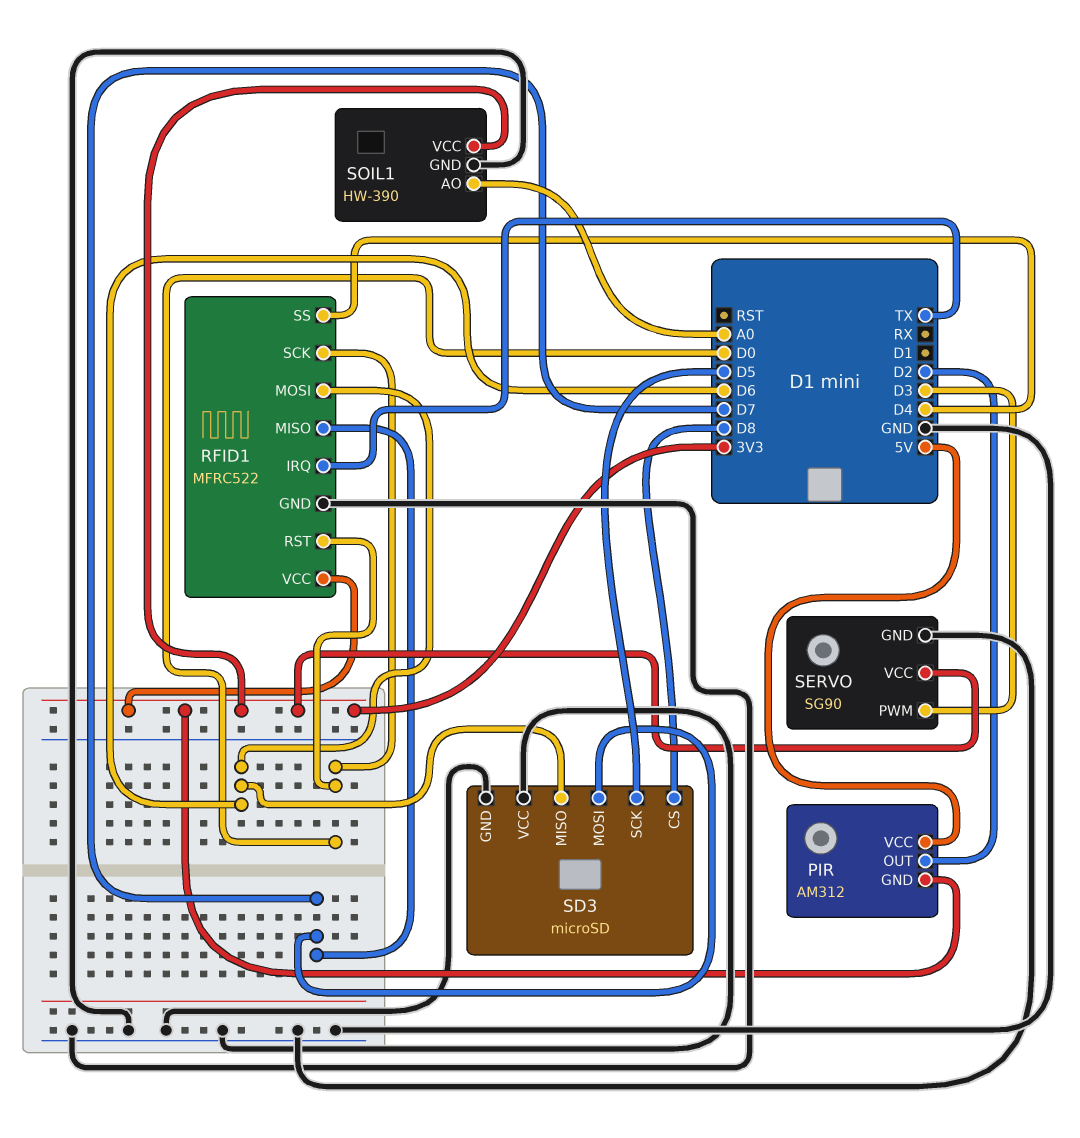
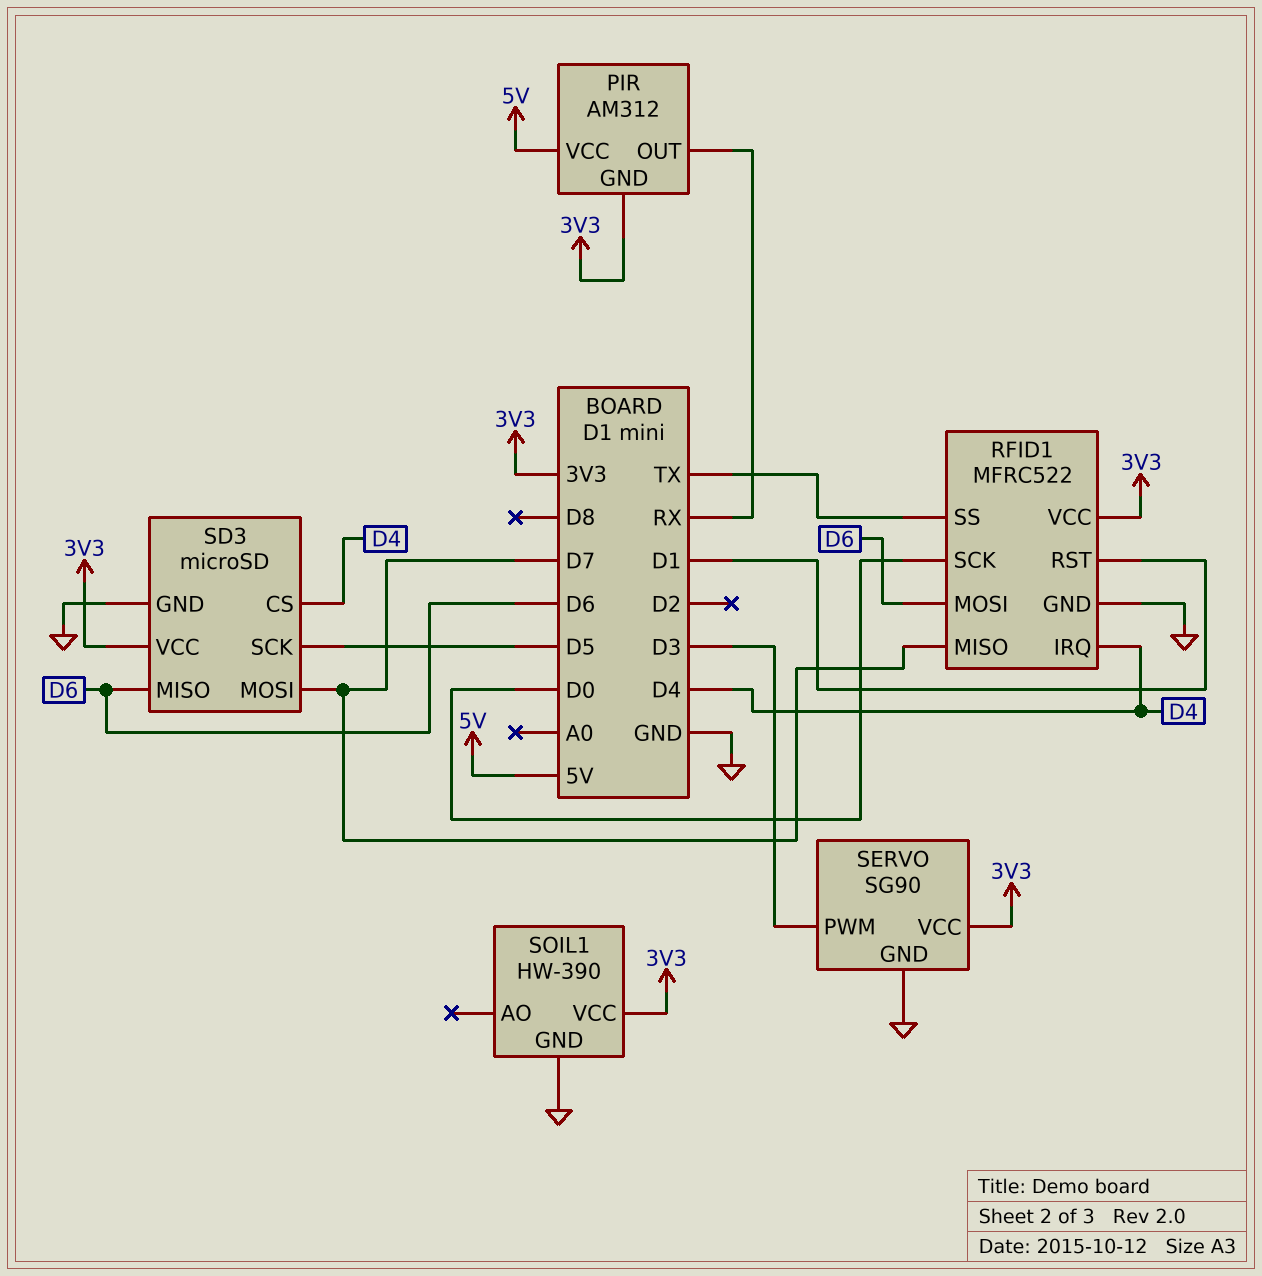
PIR pin OUT: D2 -> RX
RFID1 pin IRQ: TX -> D4
RFID1 pin RST: D0 -> D1
RFID1 pin SS: D4 -> TX
SD3 pin CS: D8 -> D4
SD3 pin VCC: GND -> 3V3
SOIL1 pin AO: A0 -> none

